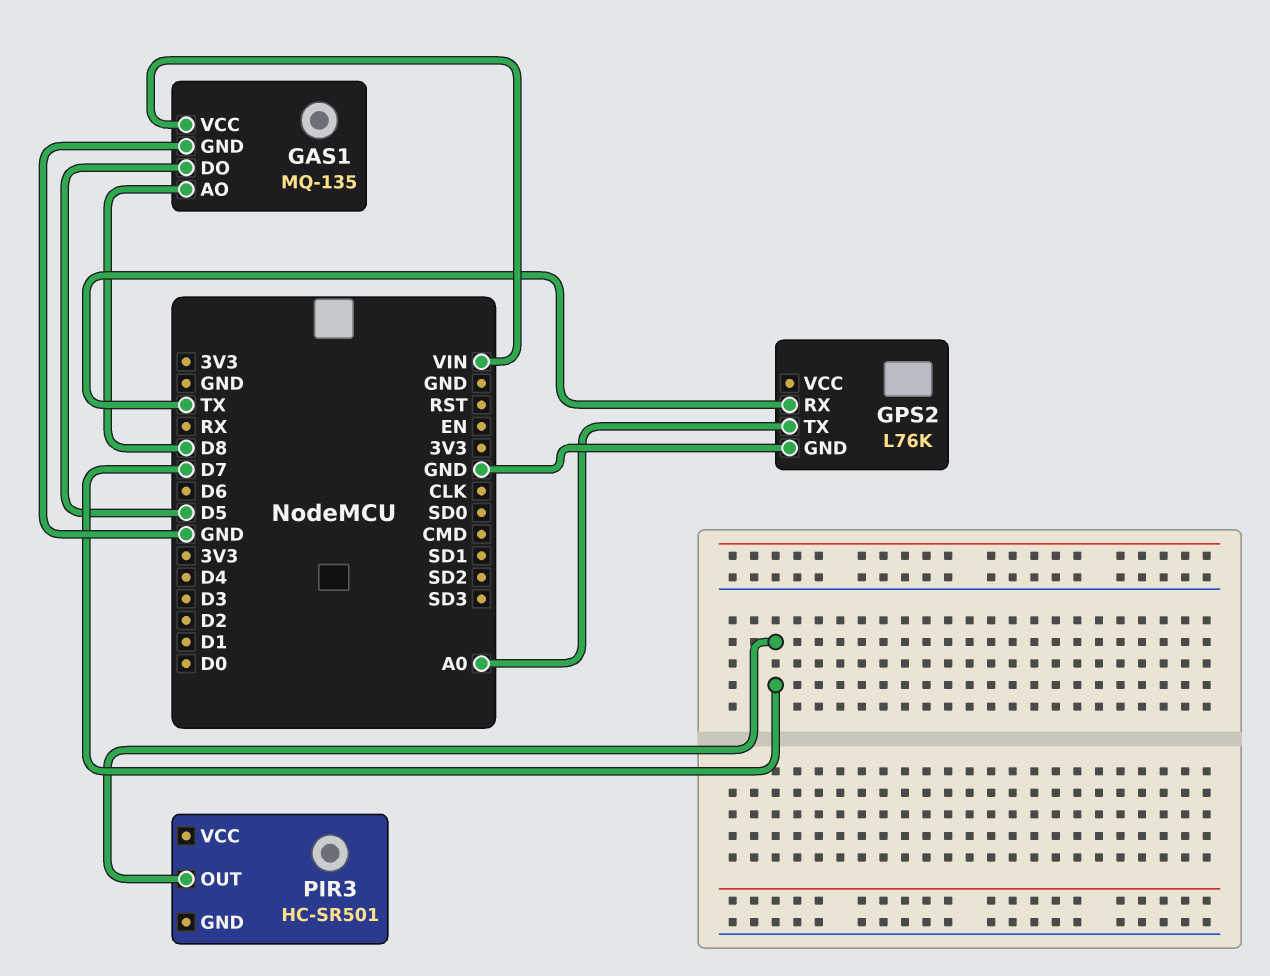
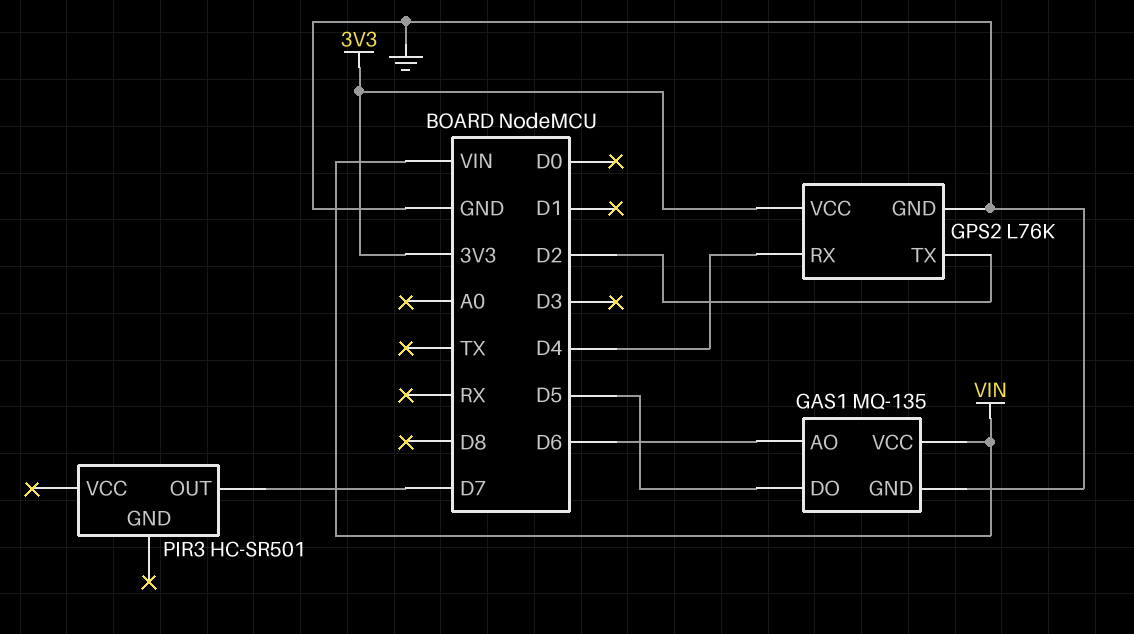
GAS1 pin AO: D8 -> D6
GPS2 pin RX: TX -> D4
GPS2 pin TX: A0 -> D2
GPS2 pin VCC: none -> 3V3

